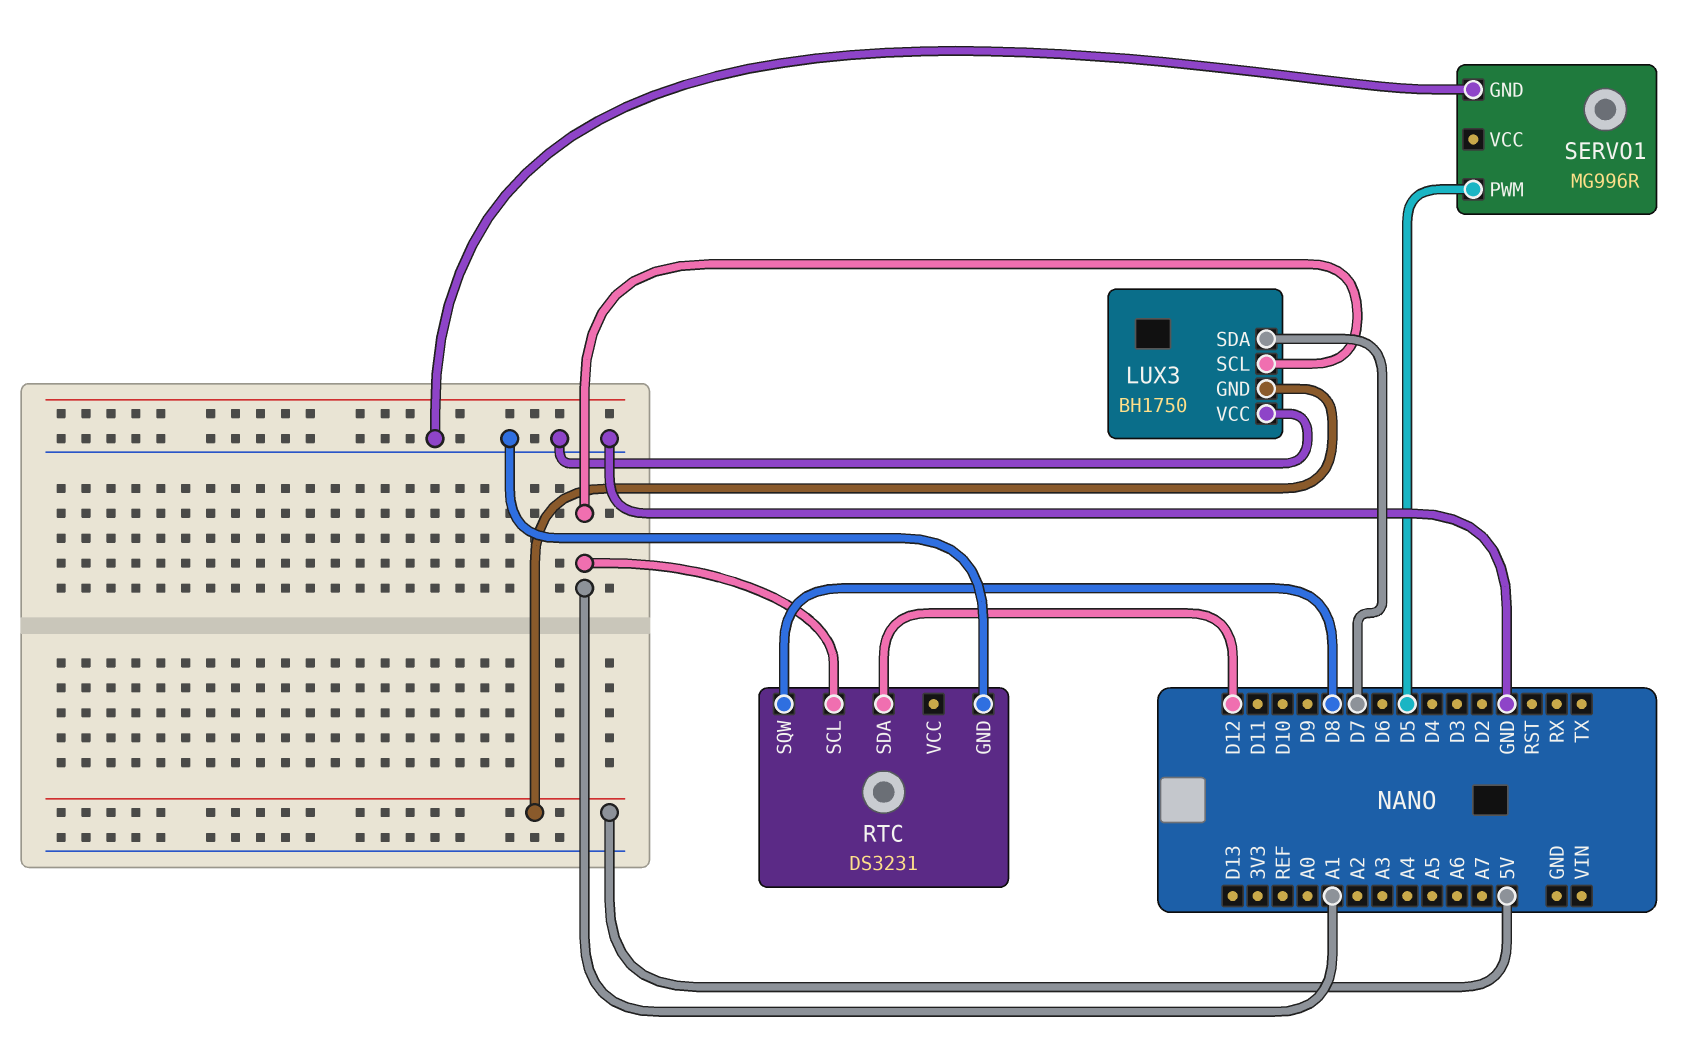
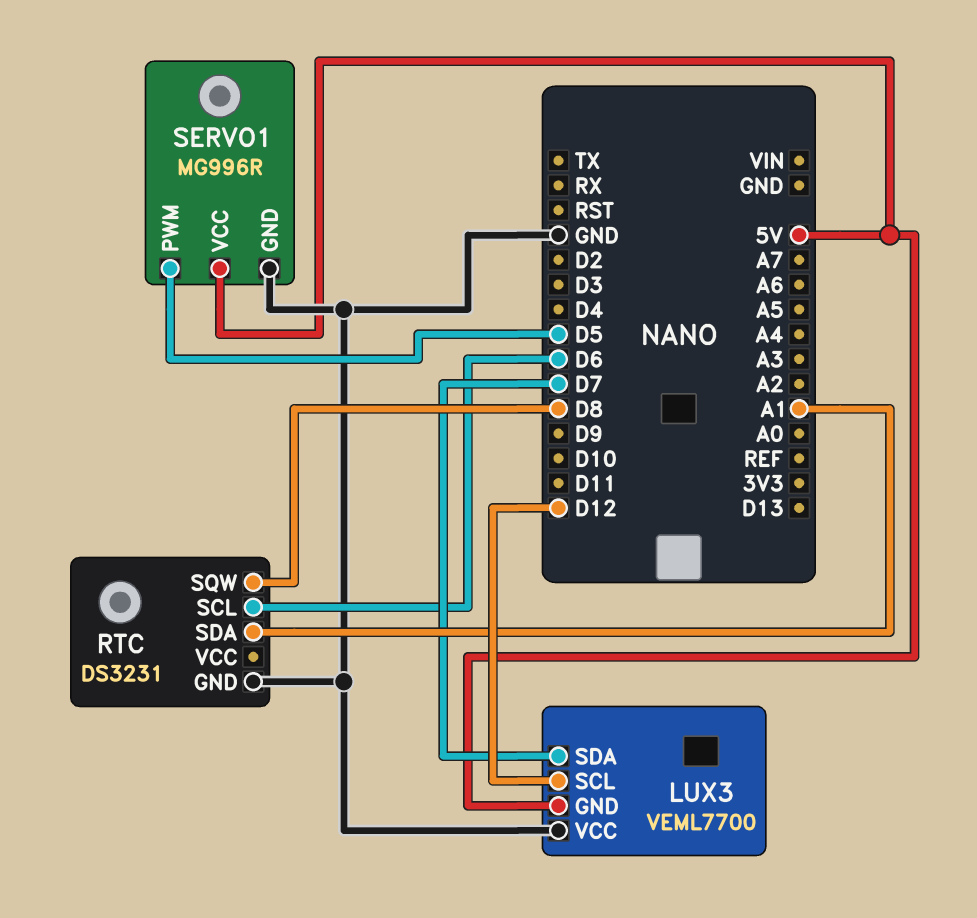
LUX3: BH1750 -> VEML7700
LUX3 pin SCL: A1 -> D12
RTC pin SCL: A1 -> D6
RTC pin SDA: D12 -> A1
SERVO1 pin VCC: none -> 5V

